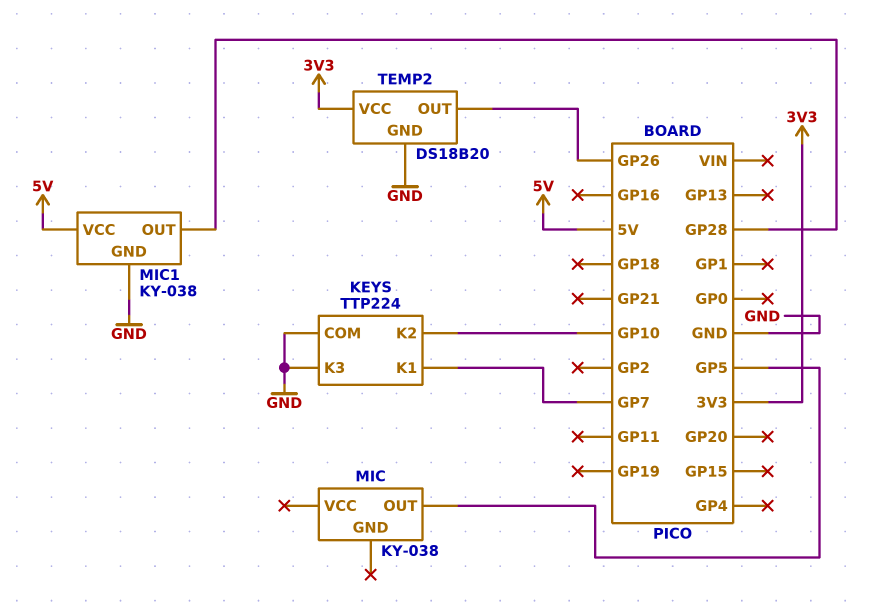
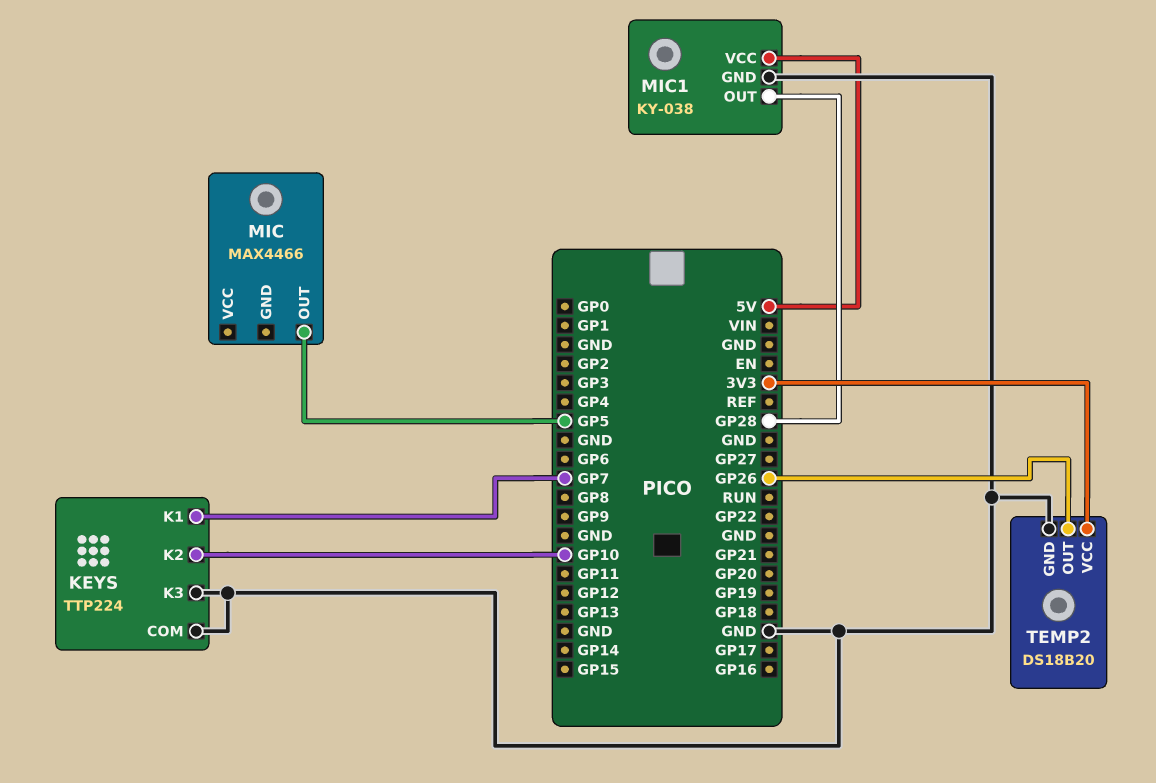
MIC: KY-038 -> MAX4466

